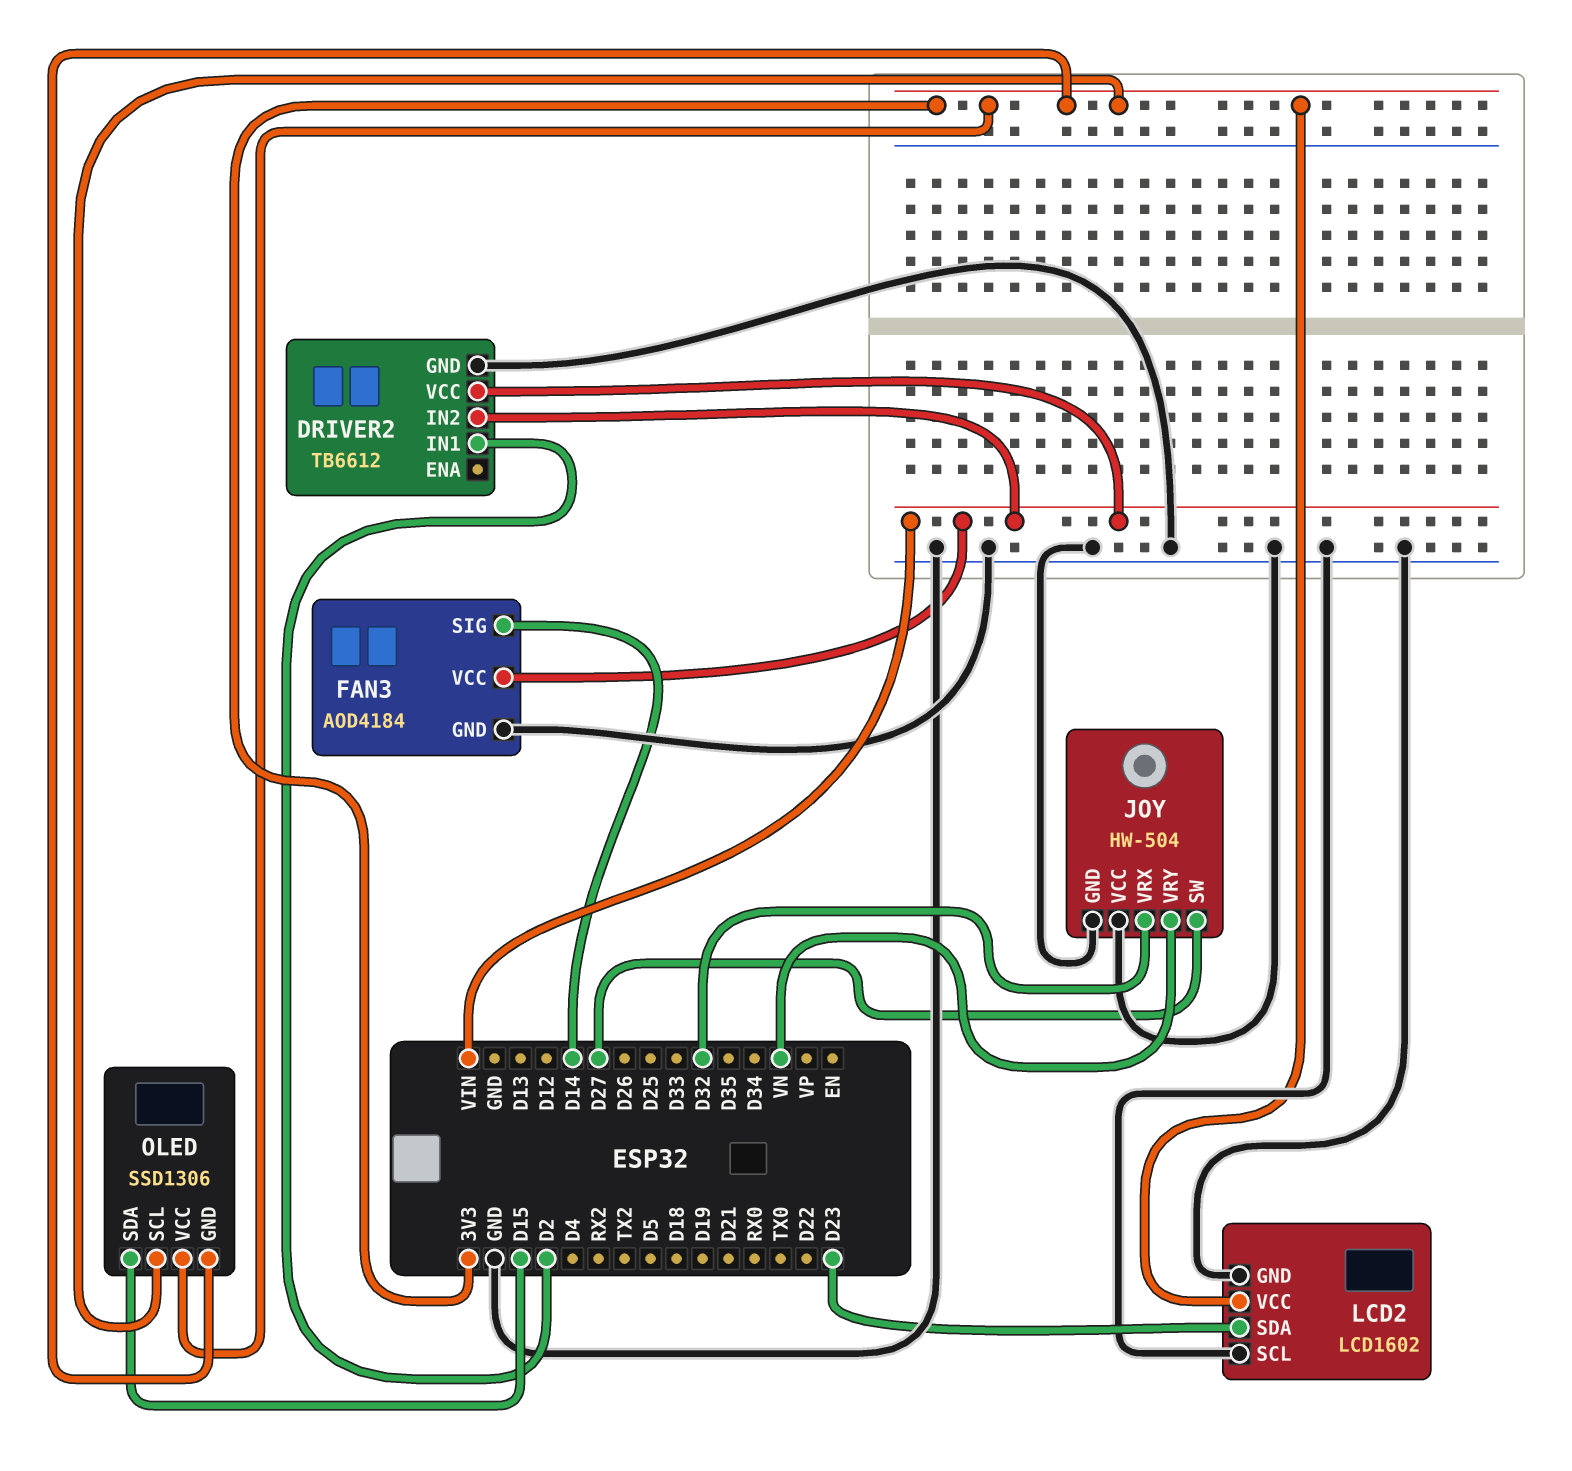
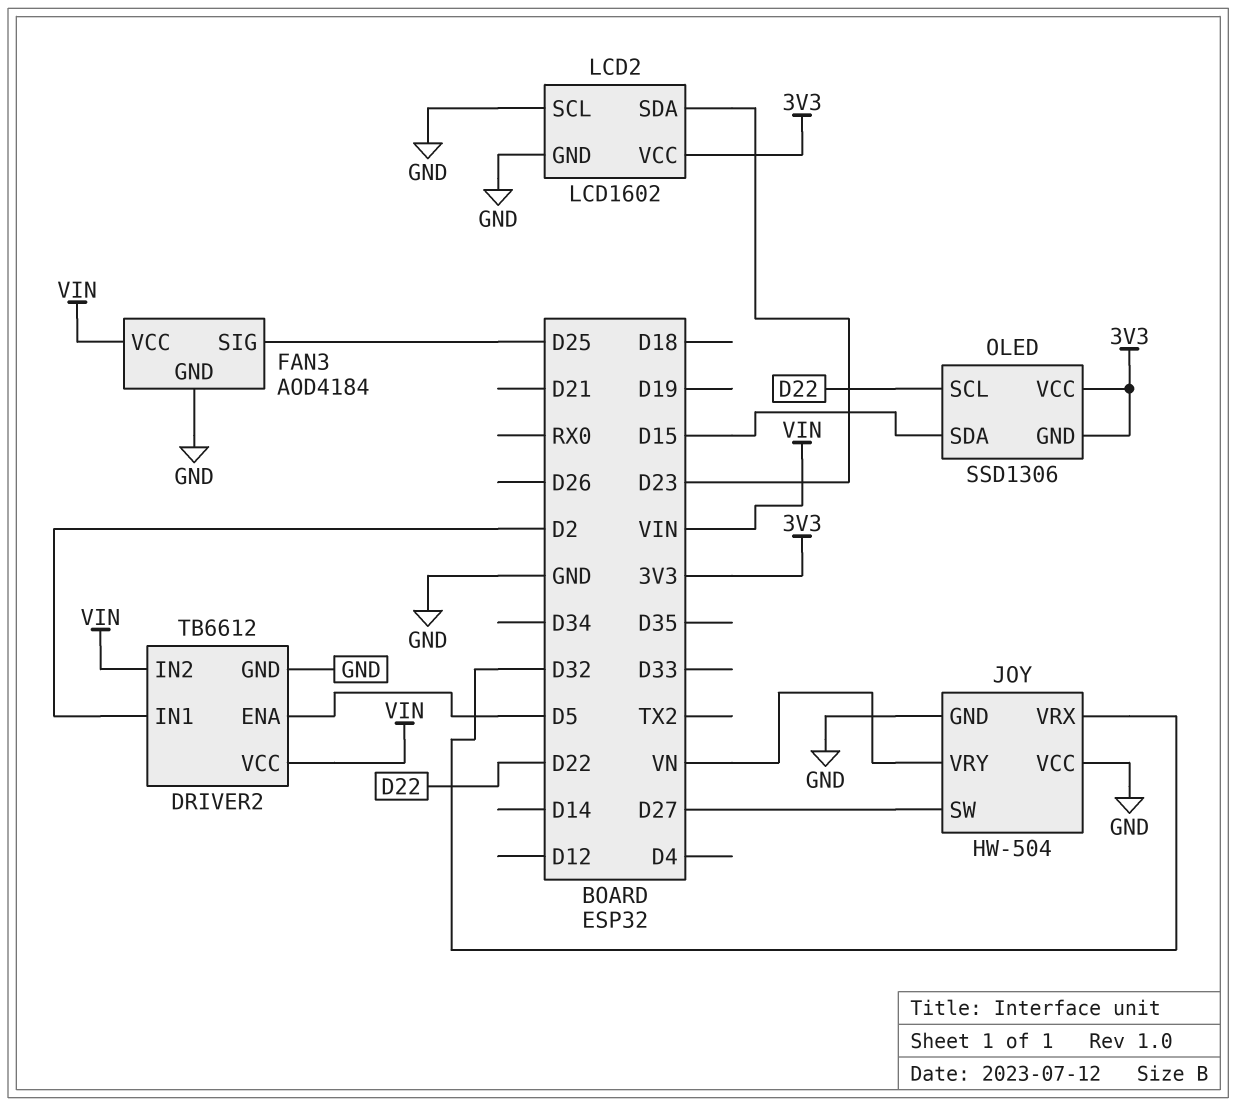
DRIVER2 pin ENA: none -> D5
FAN3 pin SIG: D14 -> D25
OLED pin SCL: 3V3 -> D22

